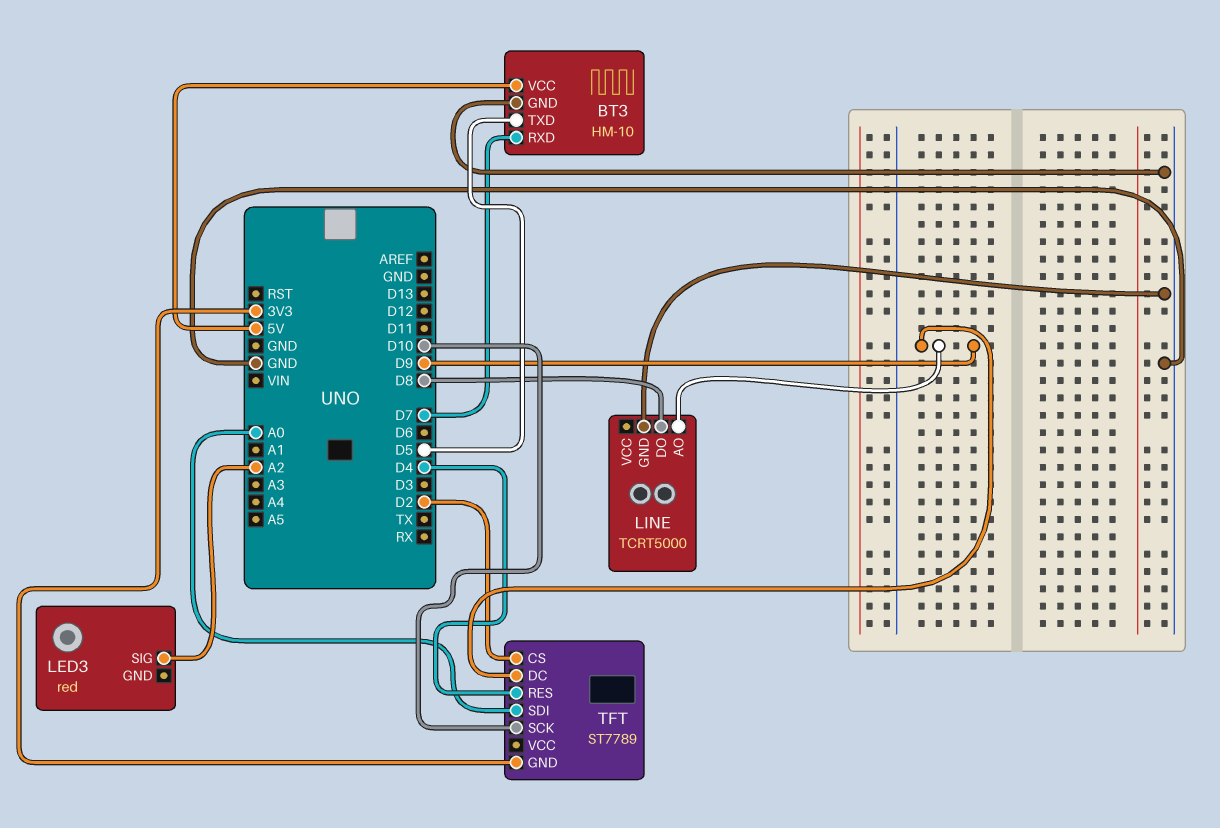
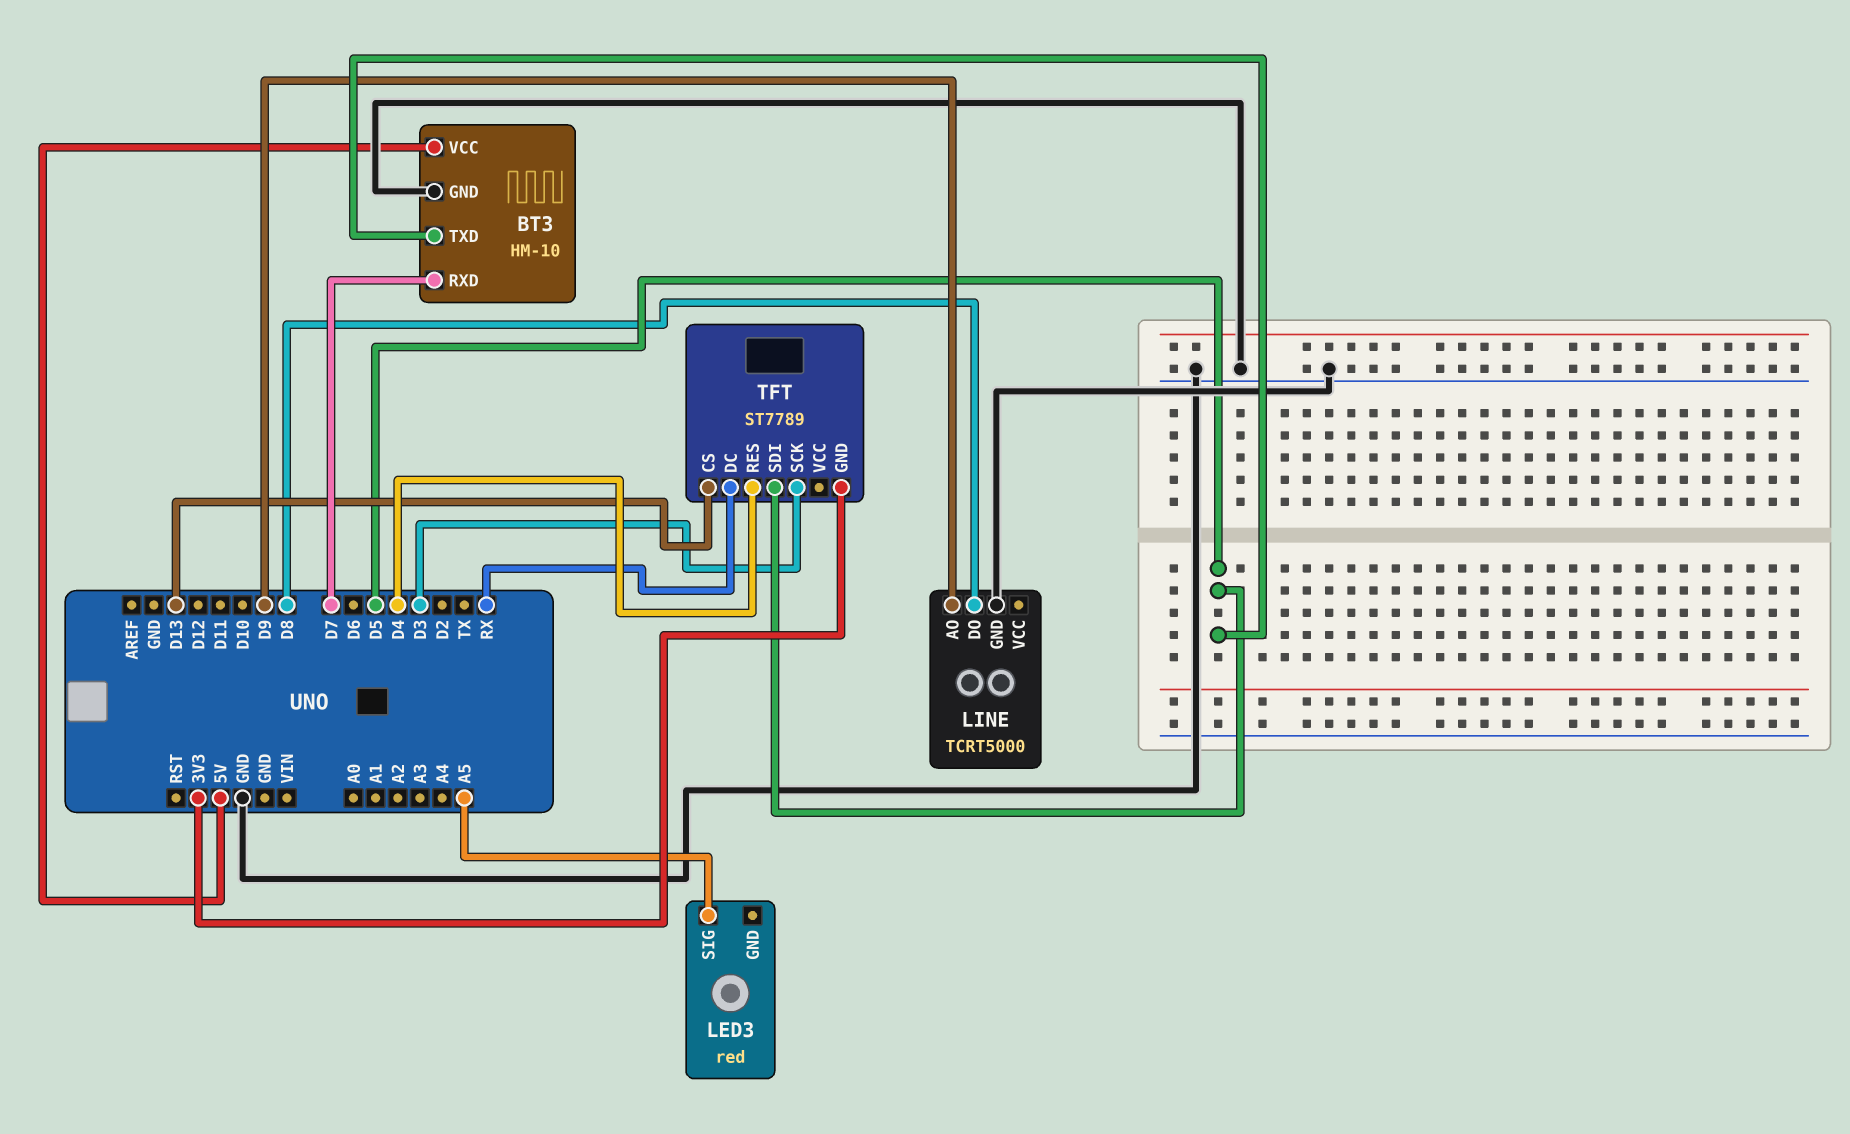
LED3 pin SIG: A2 -> A5
TFT pin CS: D2 -> D13
TFT pin DC: D9 -> RX
TFT pin SCK: D10 -> D3
TFT pin SDI: A0 -> D5

